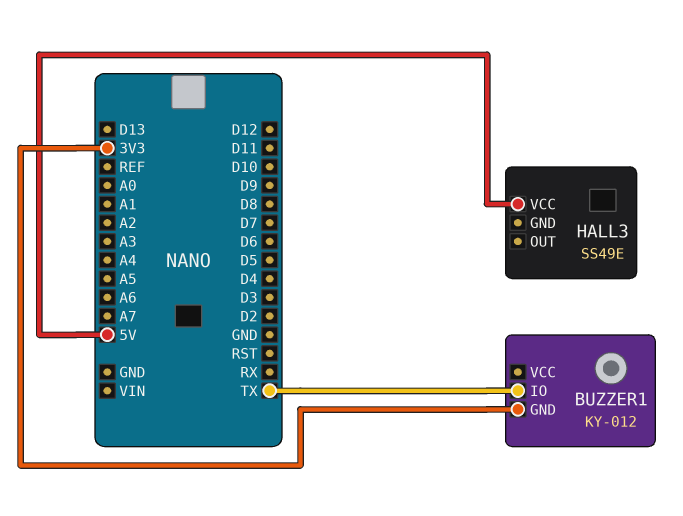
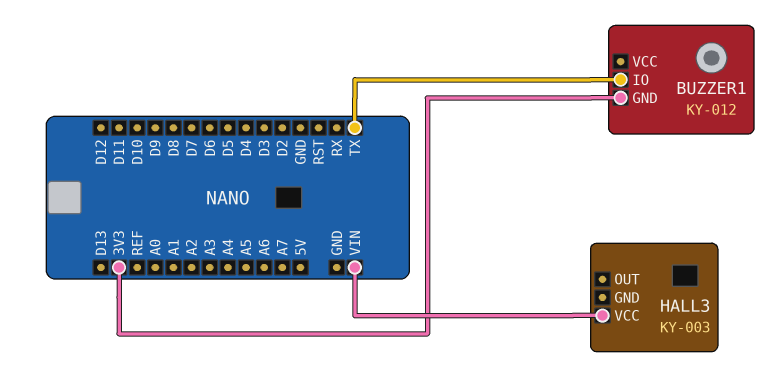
HALL3: SS49E -> KY-003
HALL3 pin VCC: 5V -> VIN

